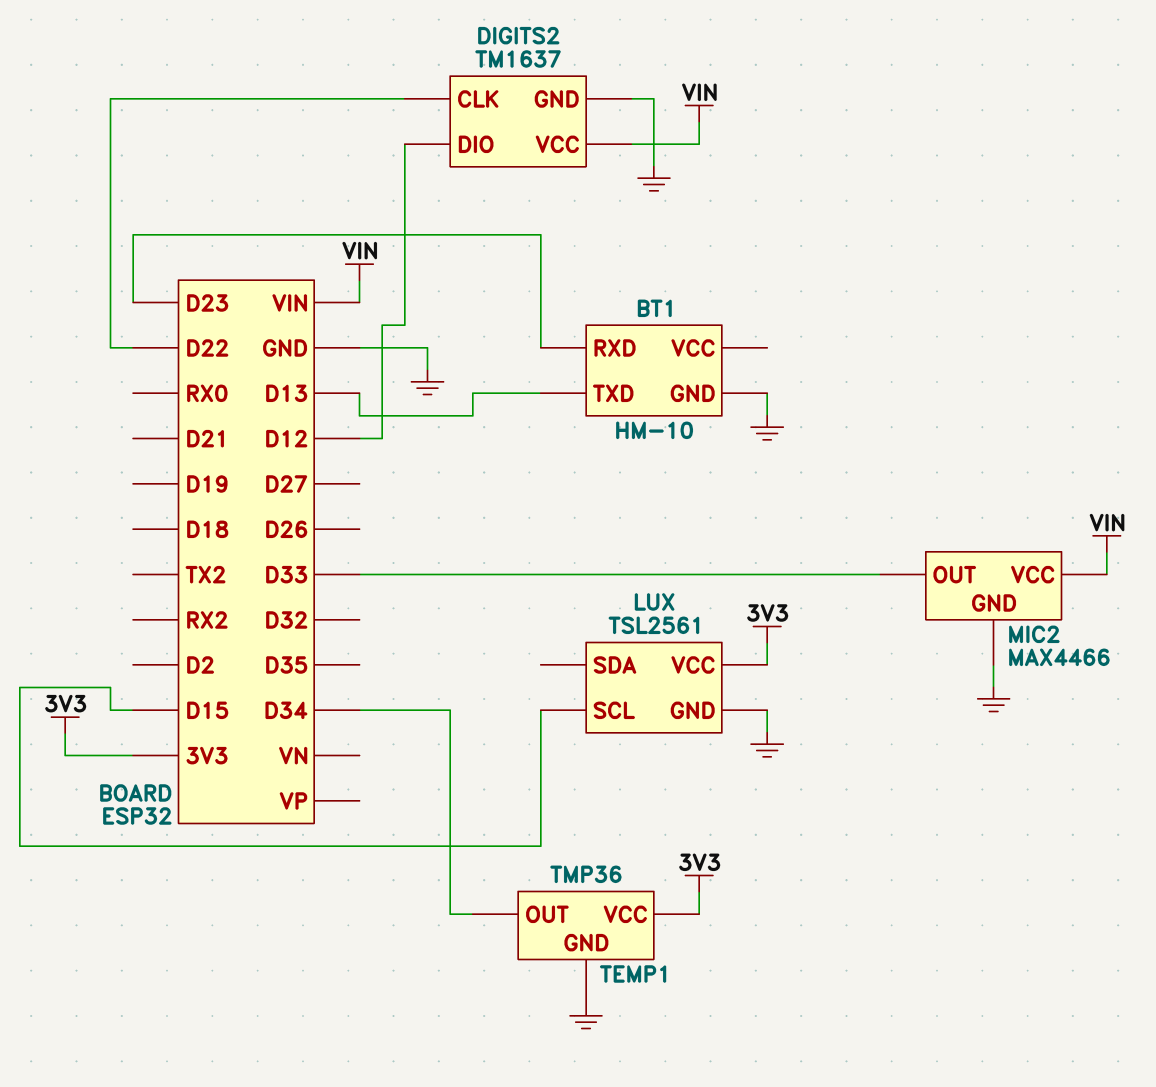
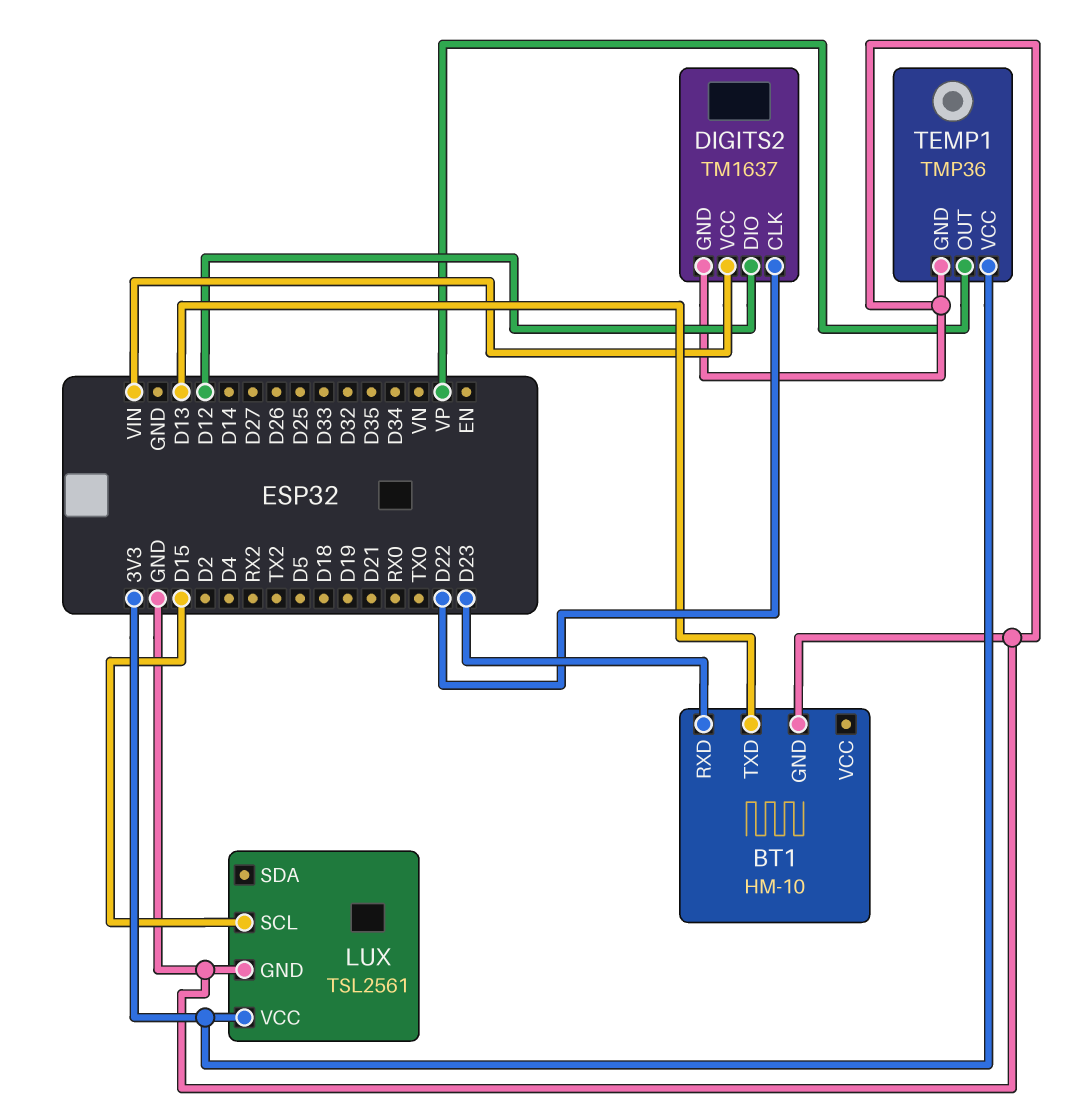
MIC2: MAX4466 -> none
MIC2 pin GND: GND -> none
MIC2 pin OUT: D33 -> none
MIC2 pin VCC: VIN -> none
TEMP1 pin OUT: D34 -> VP

